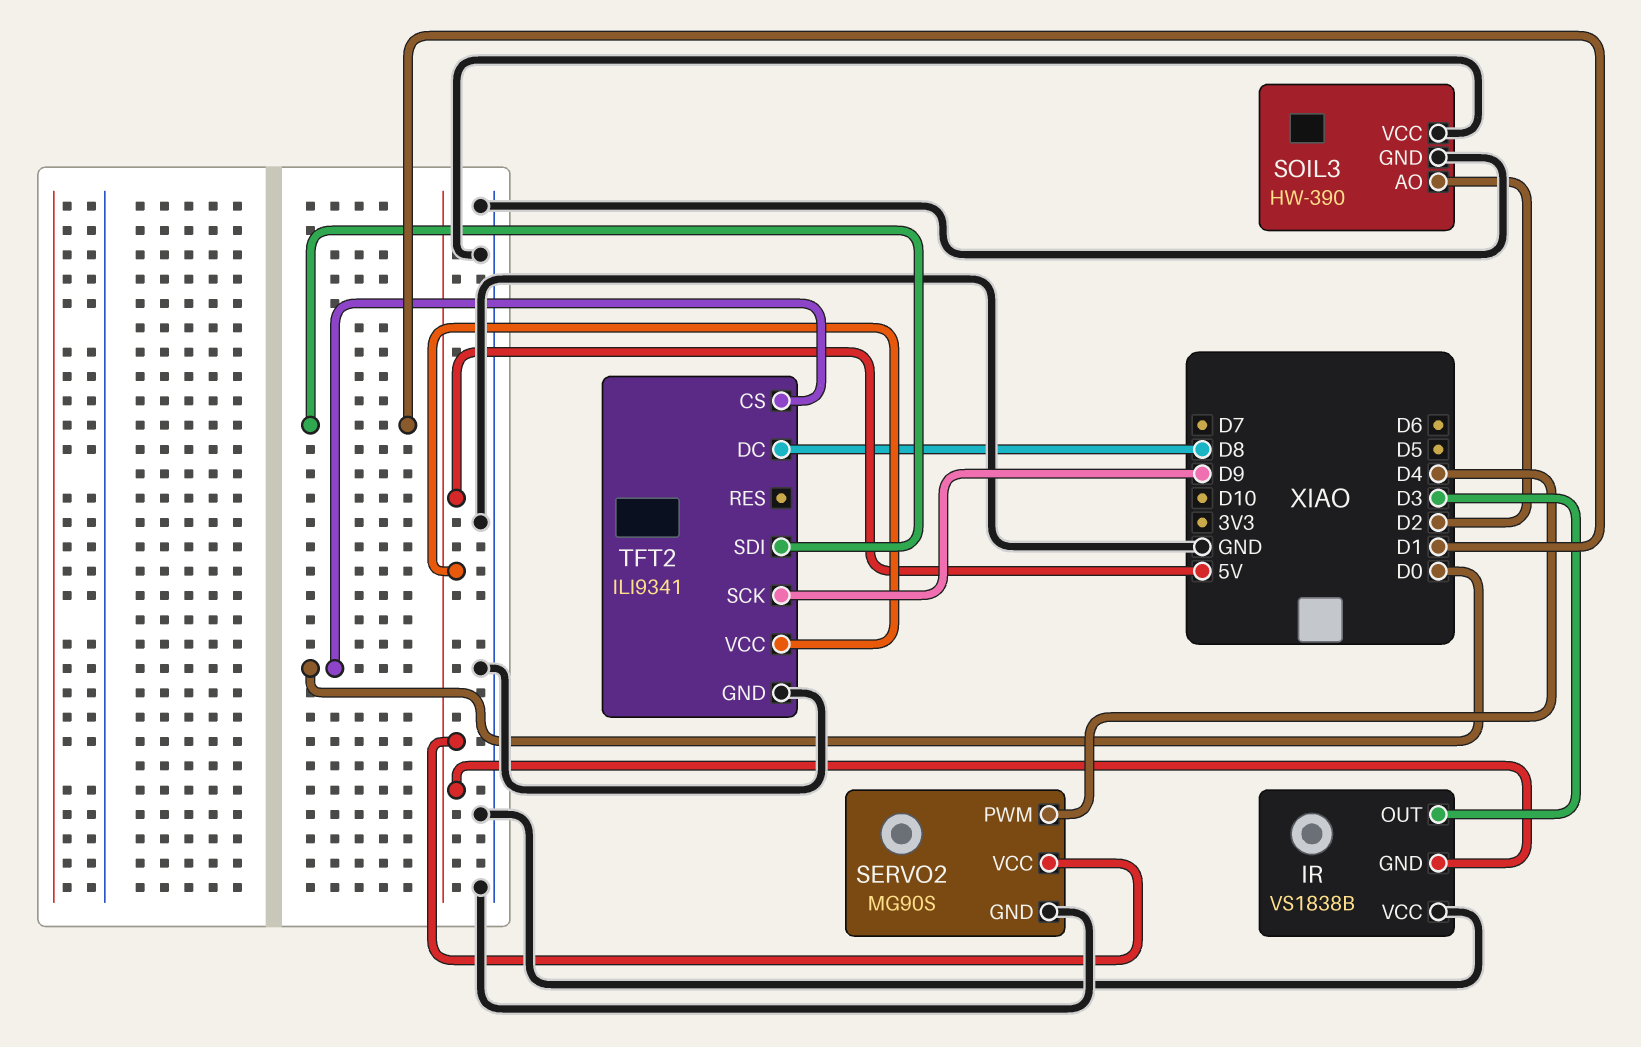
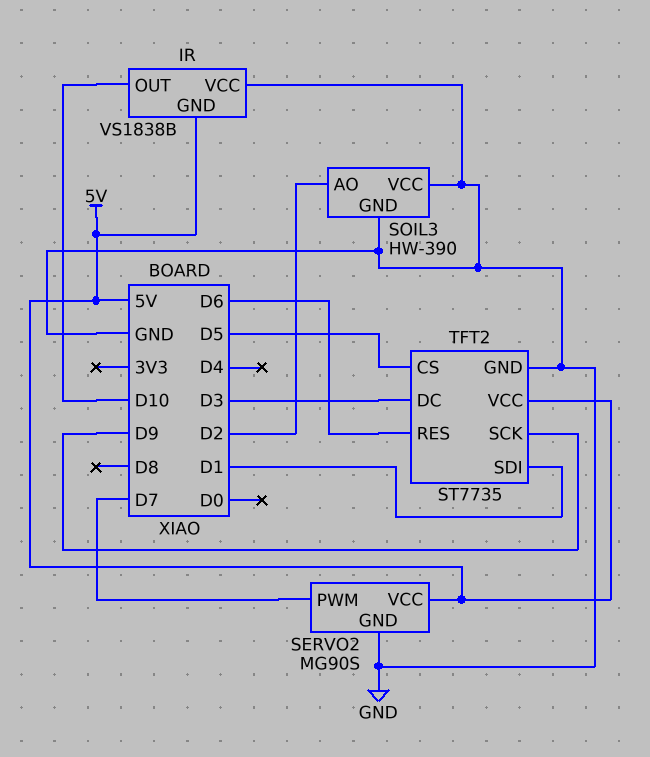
IR pin OUT: D3 -> D10
SERVO2 pin PWM: D4 -> D7
TFT2: ILI9341 -> ST7735
TFT2 pin CS: D0 -> D5
TFT2 pin DC: D8 -> D3
TFT2 pin RES: none -> D6

